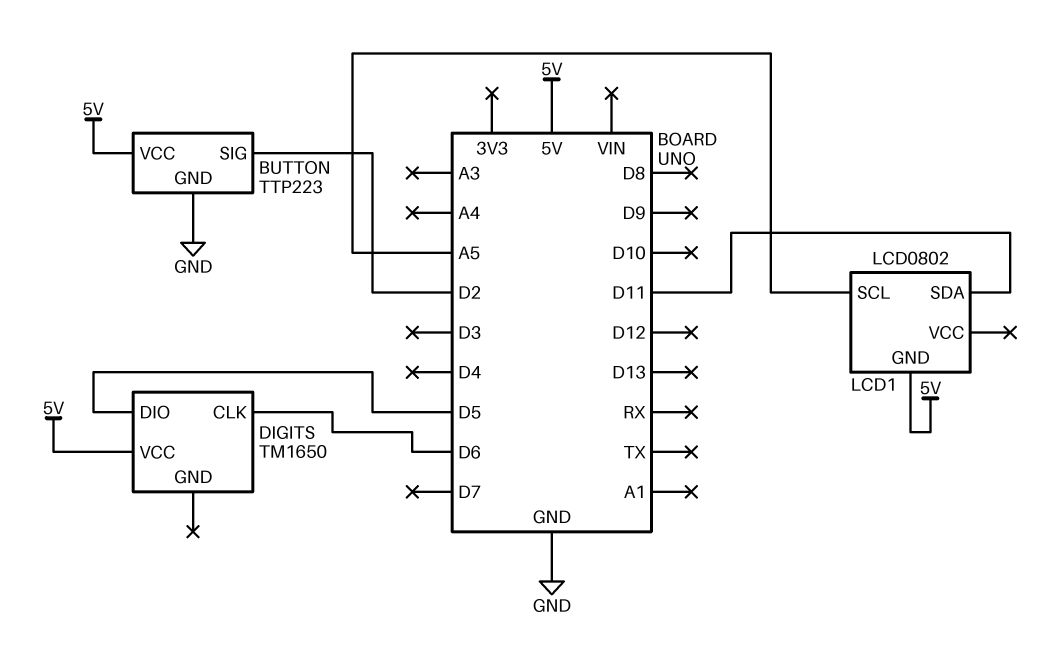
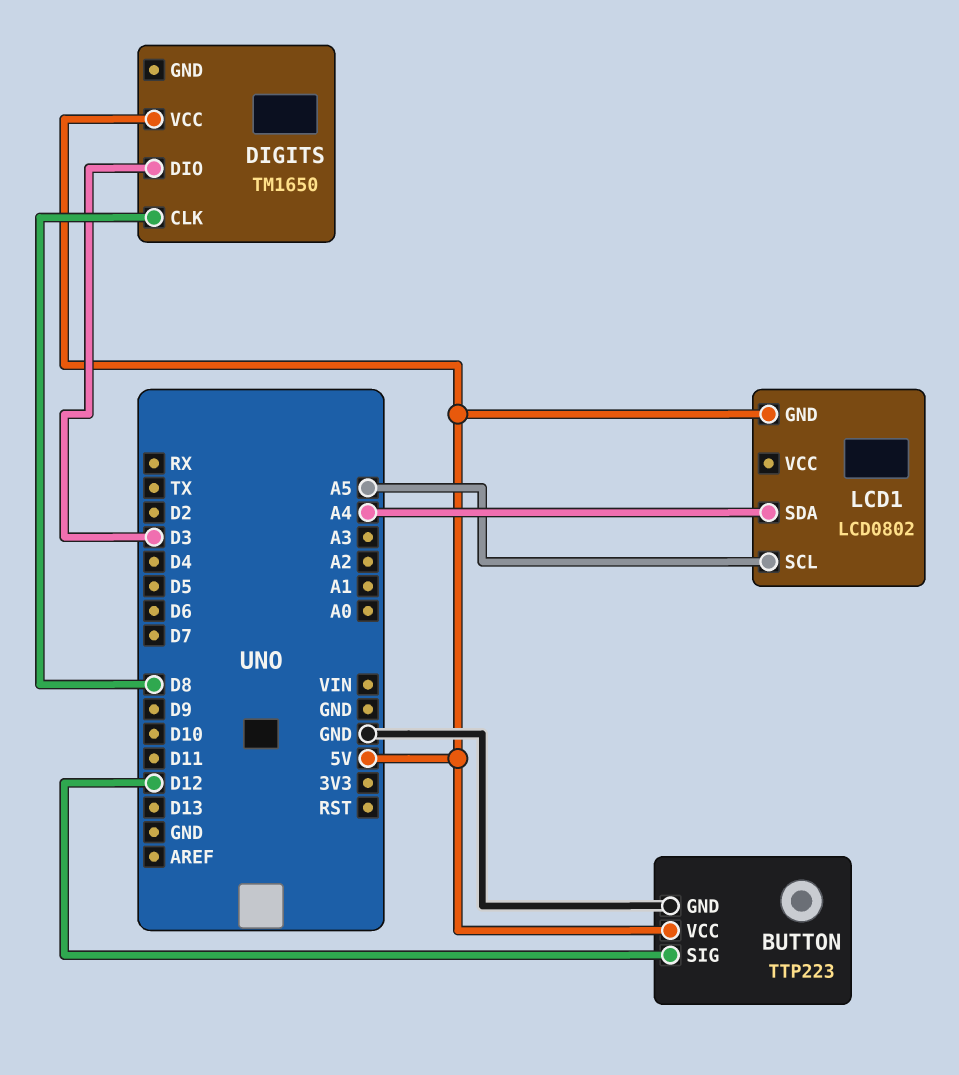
BUTTON pin SIG: D2 -> D12
DIGITS pin CLK: D6 -> D8
DIGITS pin DIO: D5 -> D3
LCD1 pin SDA: D11 -> A4

